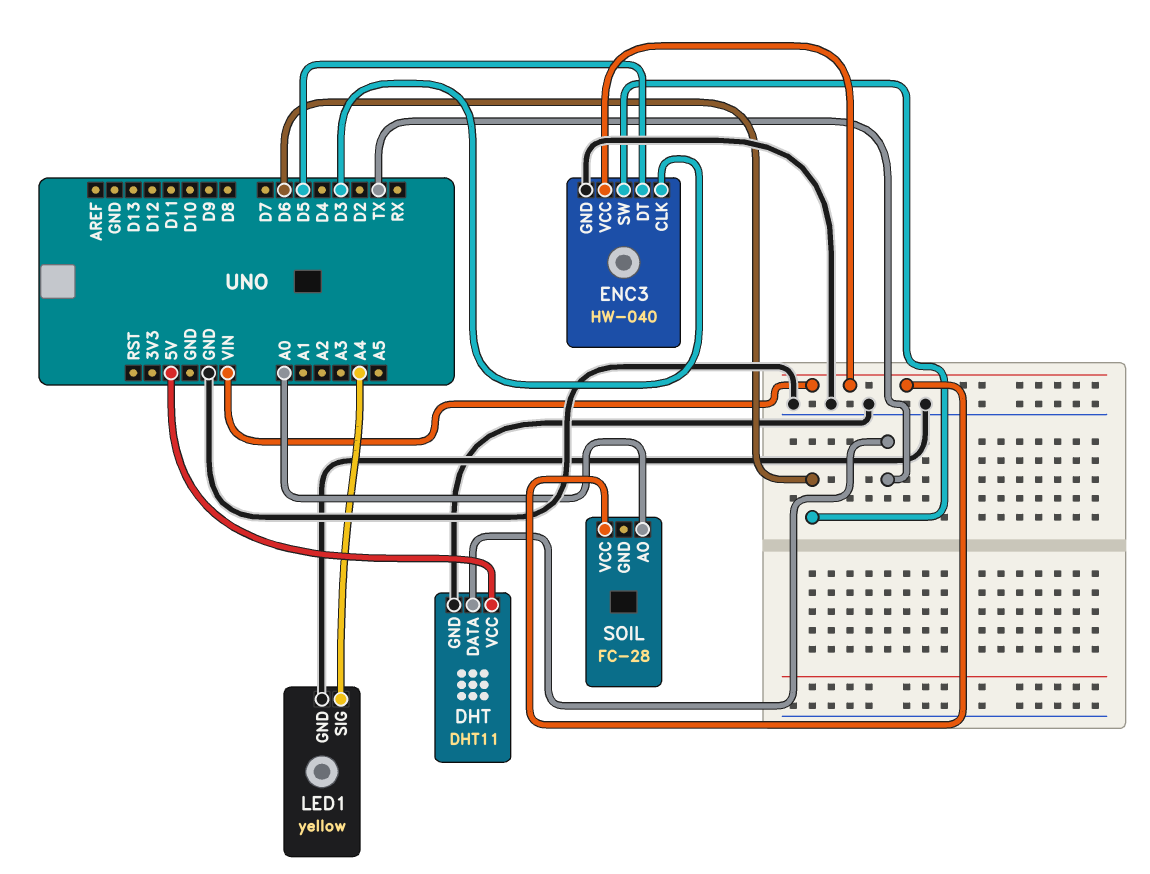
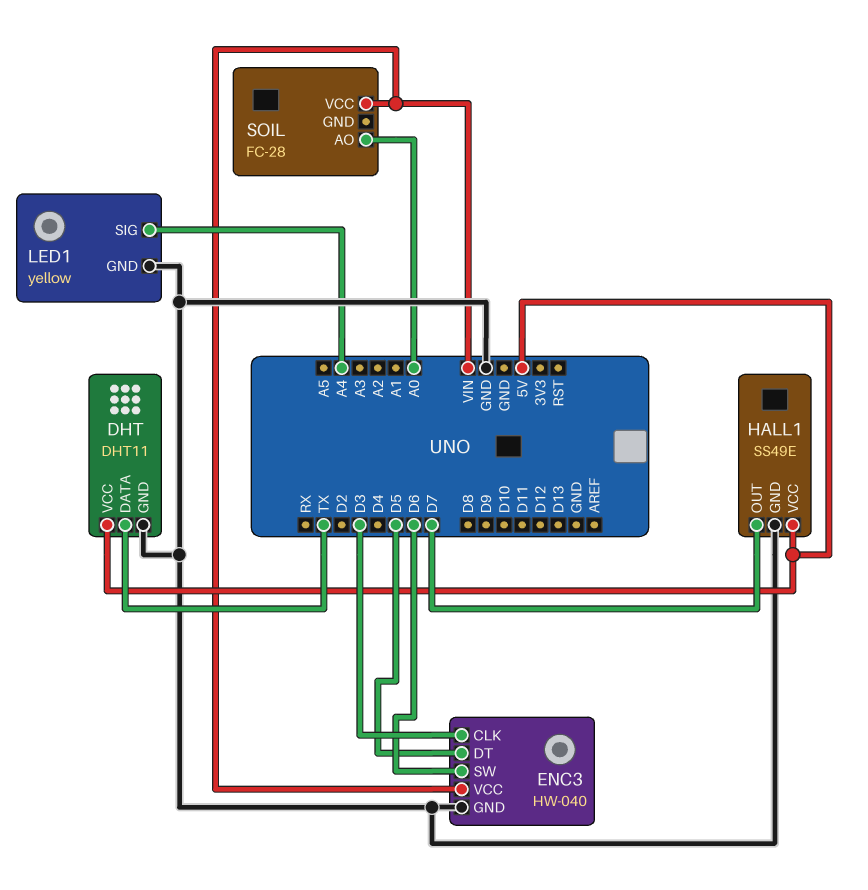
HALL1: none -> SS49E
HALL1 pin GND: none -> GND
HALL1 pin OUT: none -> D7
HALL1 pin VCC: none -> 5V

